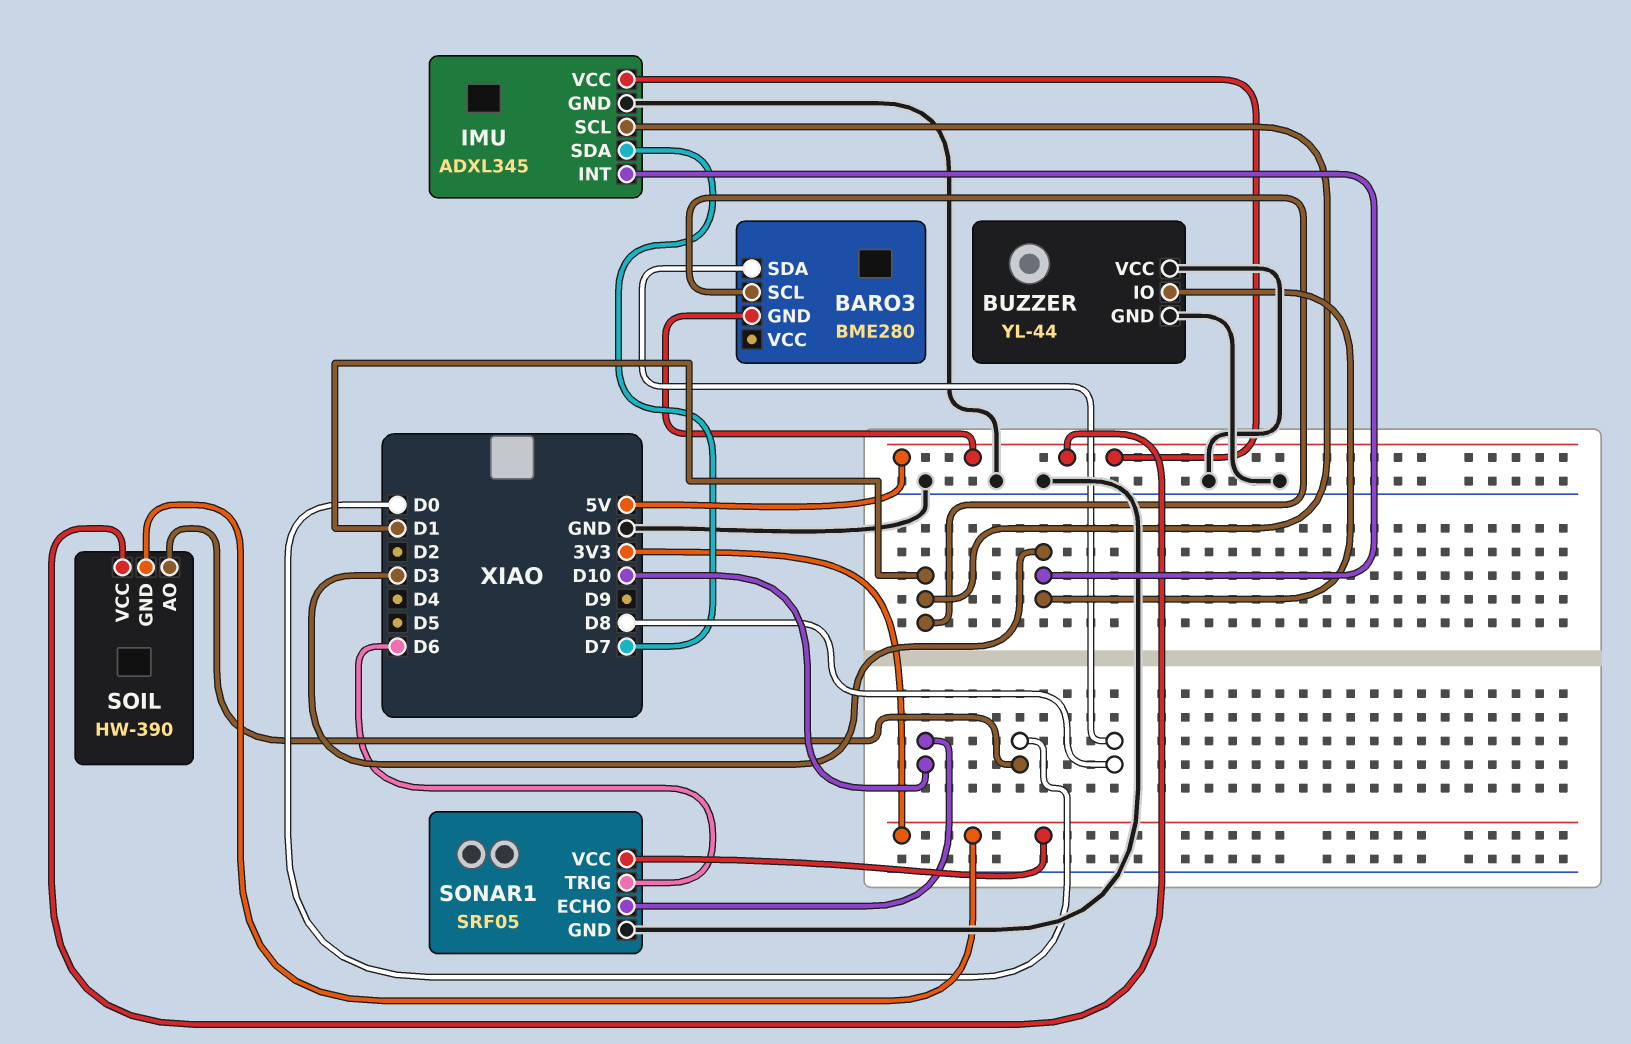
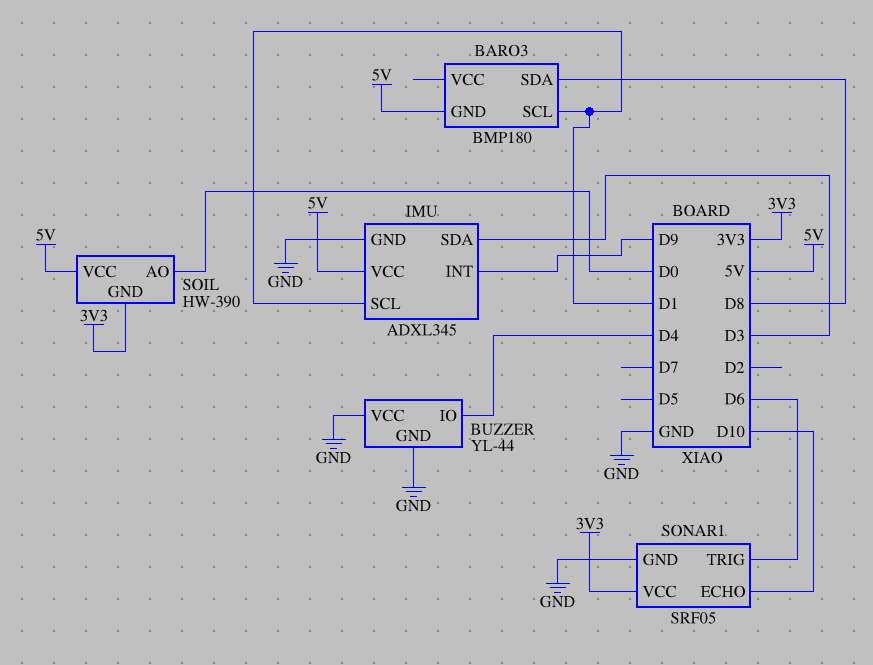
BARO3: BME280 -> BMP180
BUZZER pin IO: D3 -> D4
IMU pin INT: D3 -> D9
IMU pin SDA: D7 -> D3

